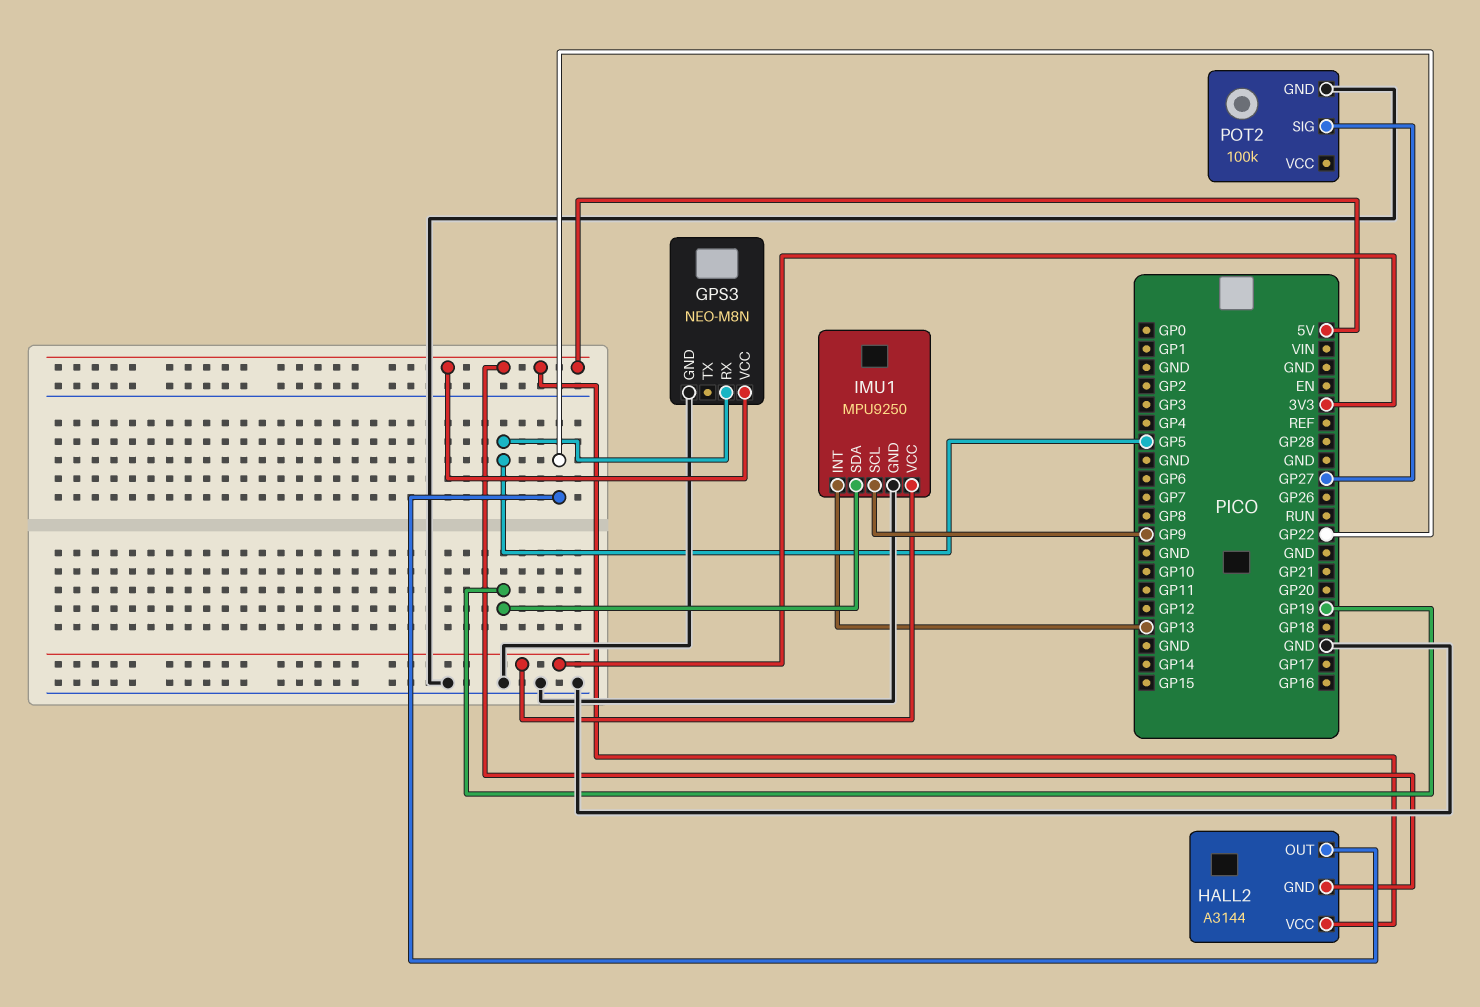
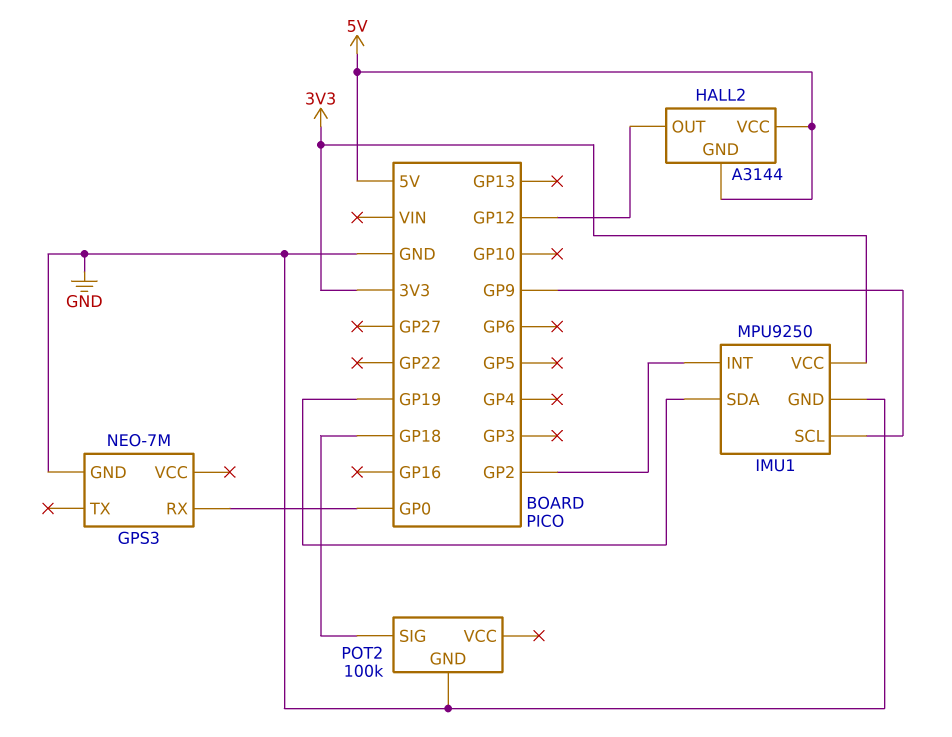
GPS3: NEO-M8N -> NEO-7M
GPS3 pin RX: GP5 -> GP0
GPS3 pin VCC: 5V -> none
HALL2 pin OUT: GP22 -> GP12
IMU1 pin INT: GP13 -> GP2
POT2 pin SIG: GP27 -> GP18

